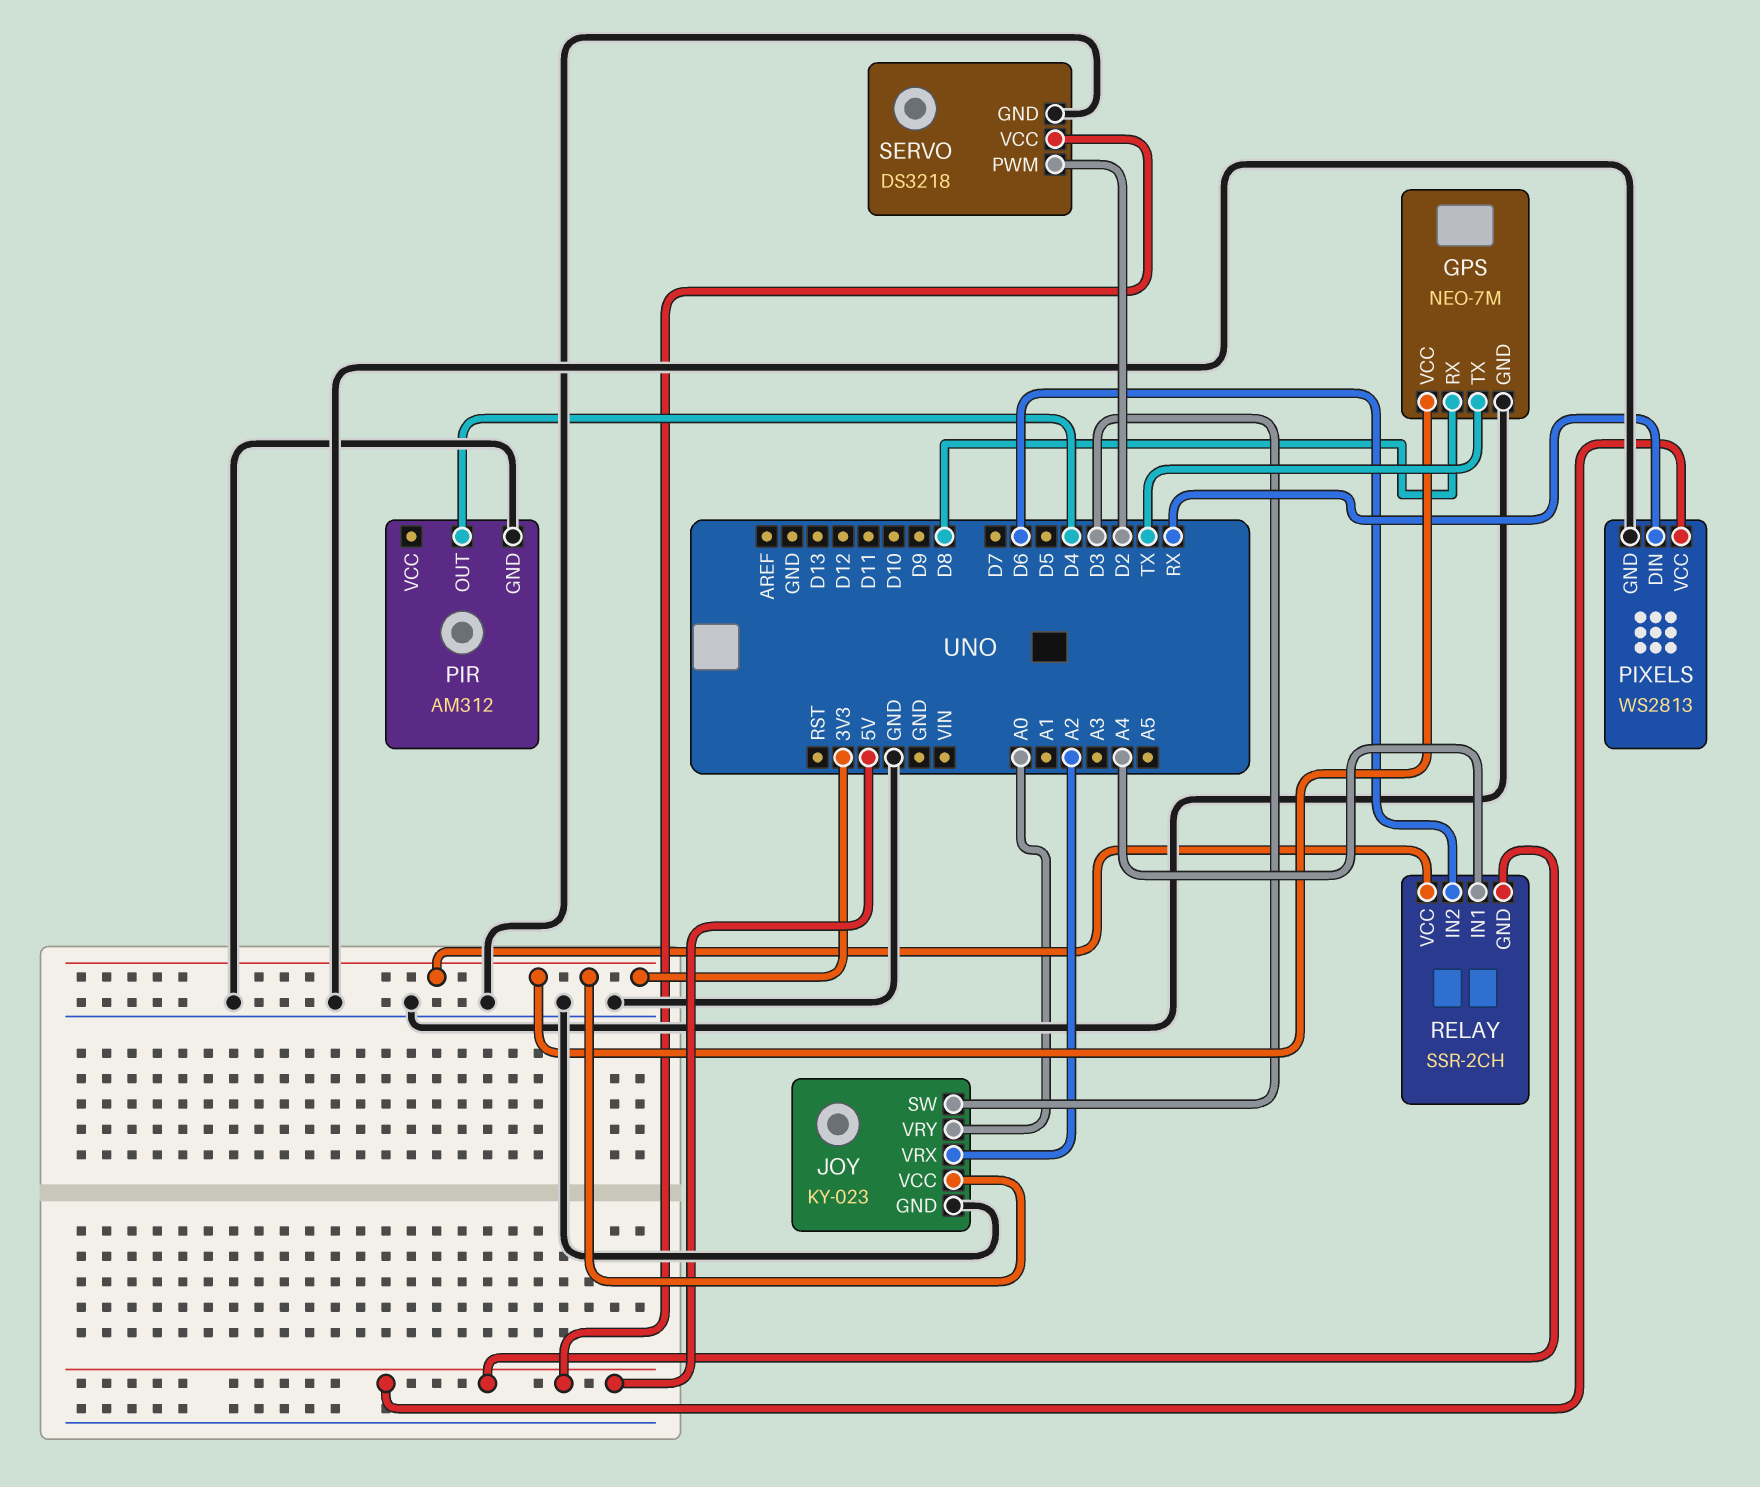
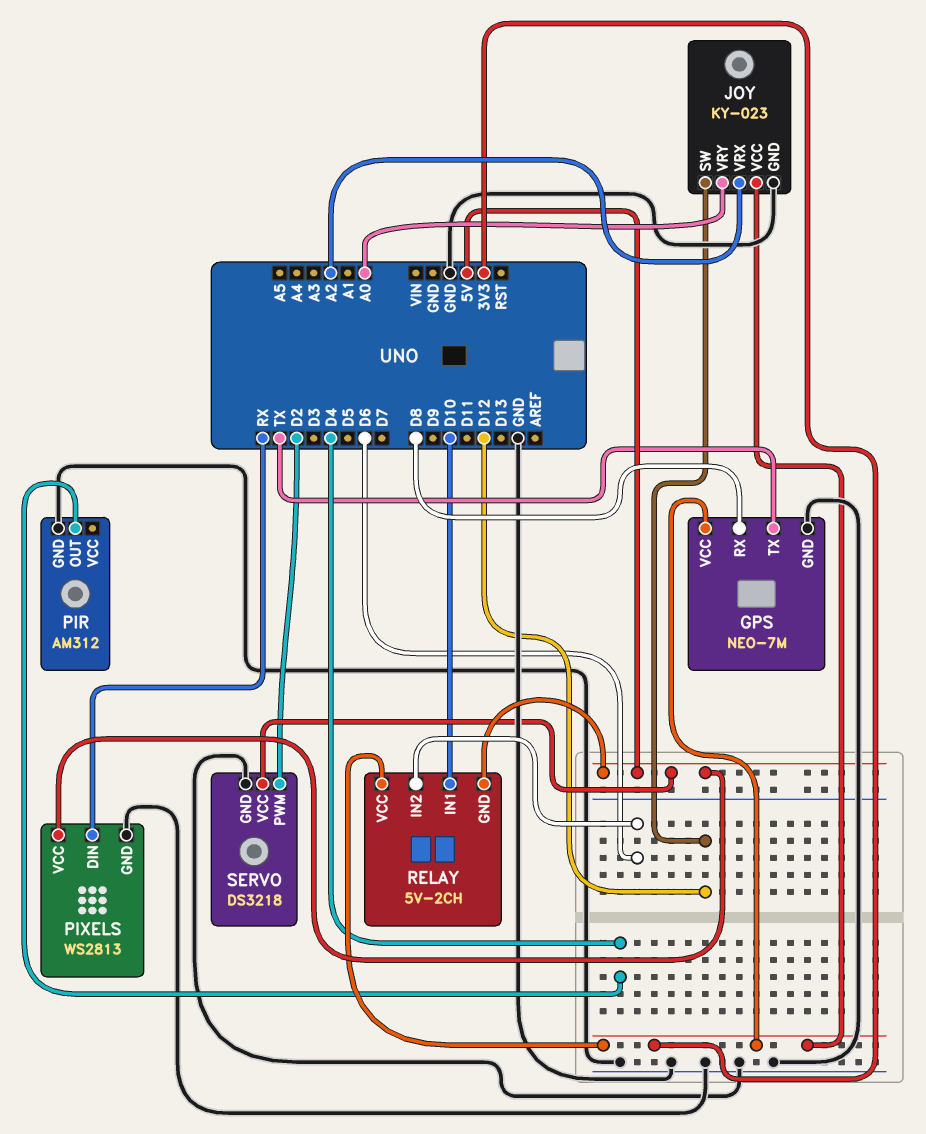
JOY pin SW: D3 -> D12
RELAY: SSR-2CH -> 5V-2CH
RELAY pin IN1: A4 -> D10

